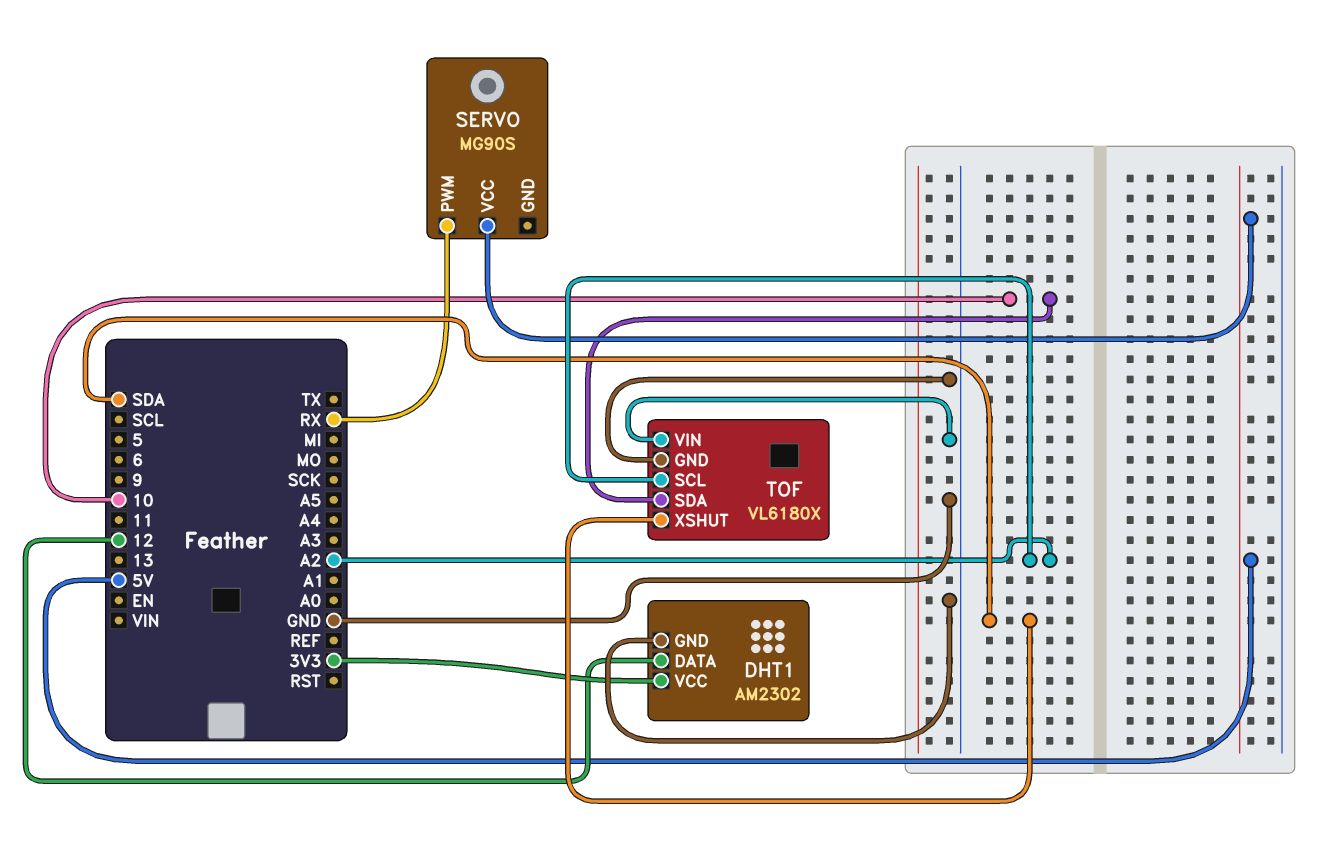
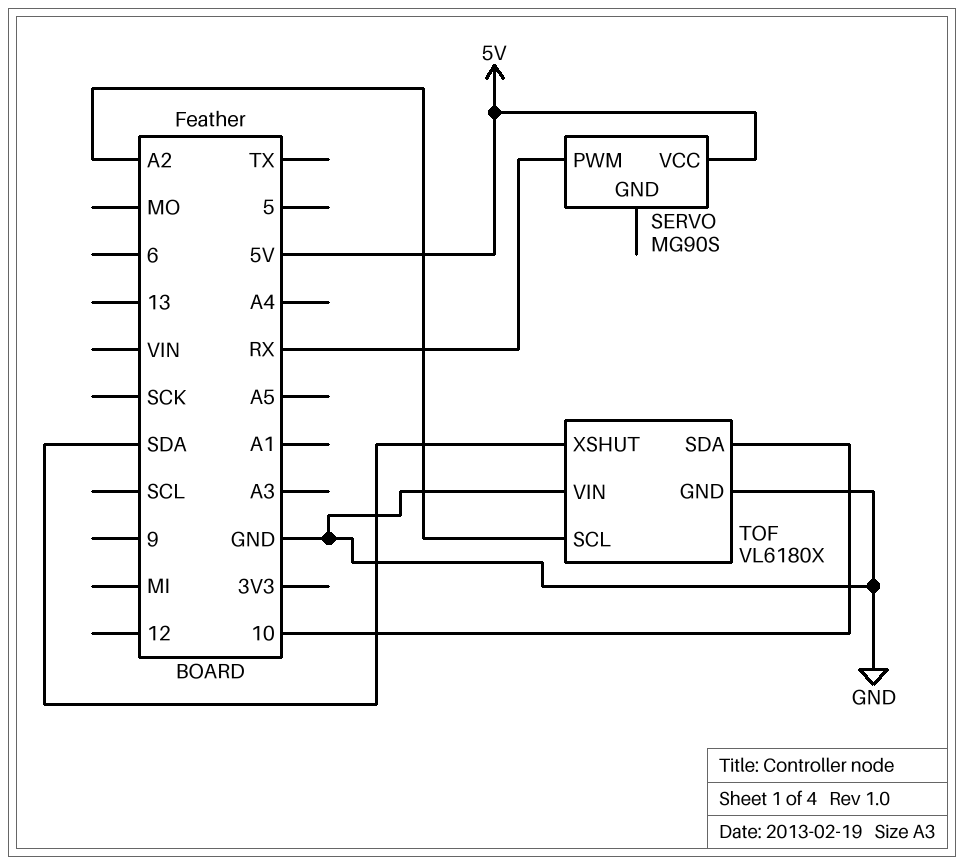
DHT1: AM2302 -> none
DHT1 pin DATA: 12 -> none
DHT1 pin GND: GND -> none
DHT1 pin VCC: 3V3 -> none

